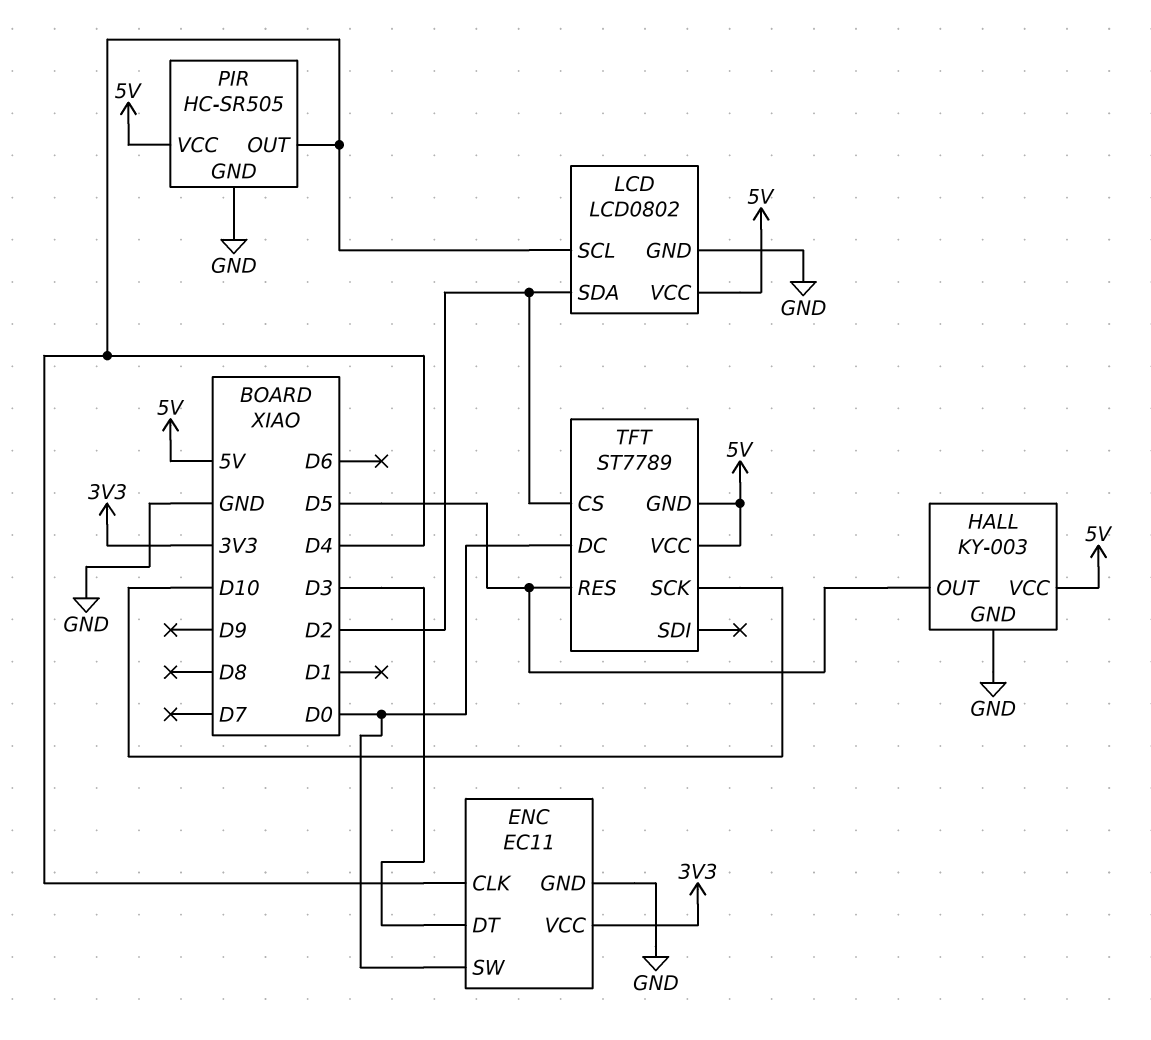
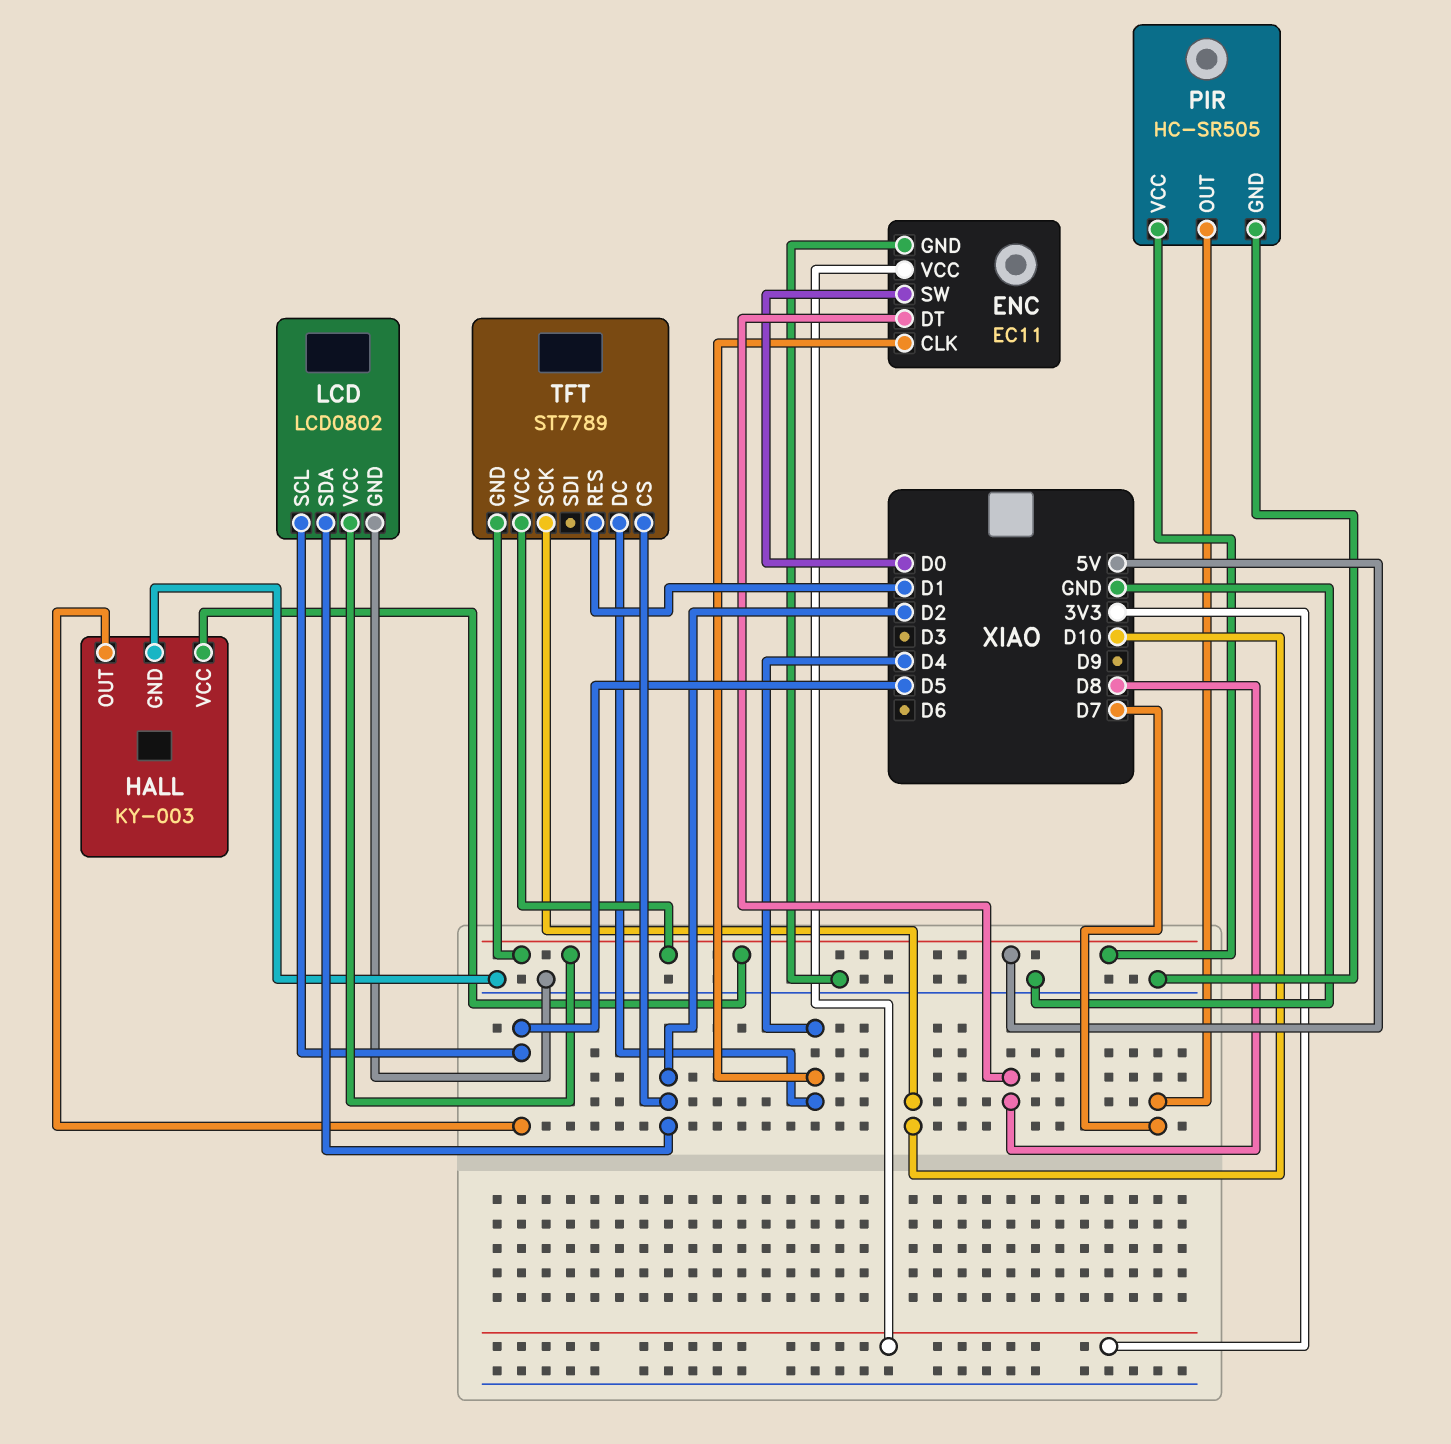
ENC pin DT: D3 -> D8
LCD pin SCL: D4 -> D5
PIR pin OUT: D4 -> D7
TFT pin DC: D0 -> D4
TFT pin RES: D5 -> D1

